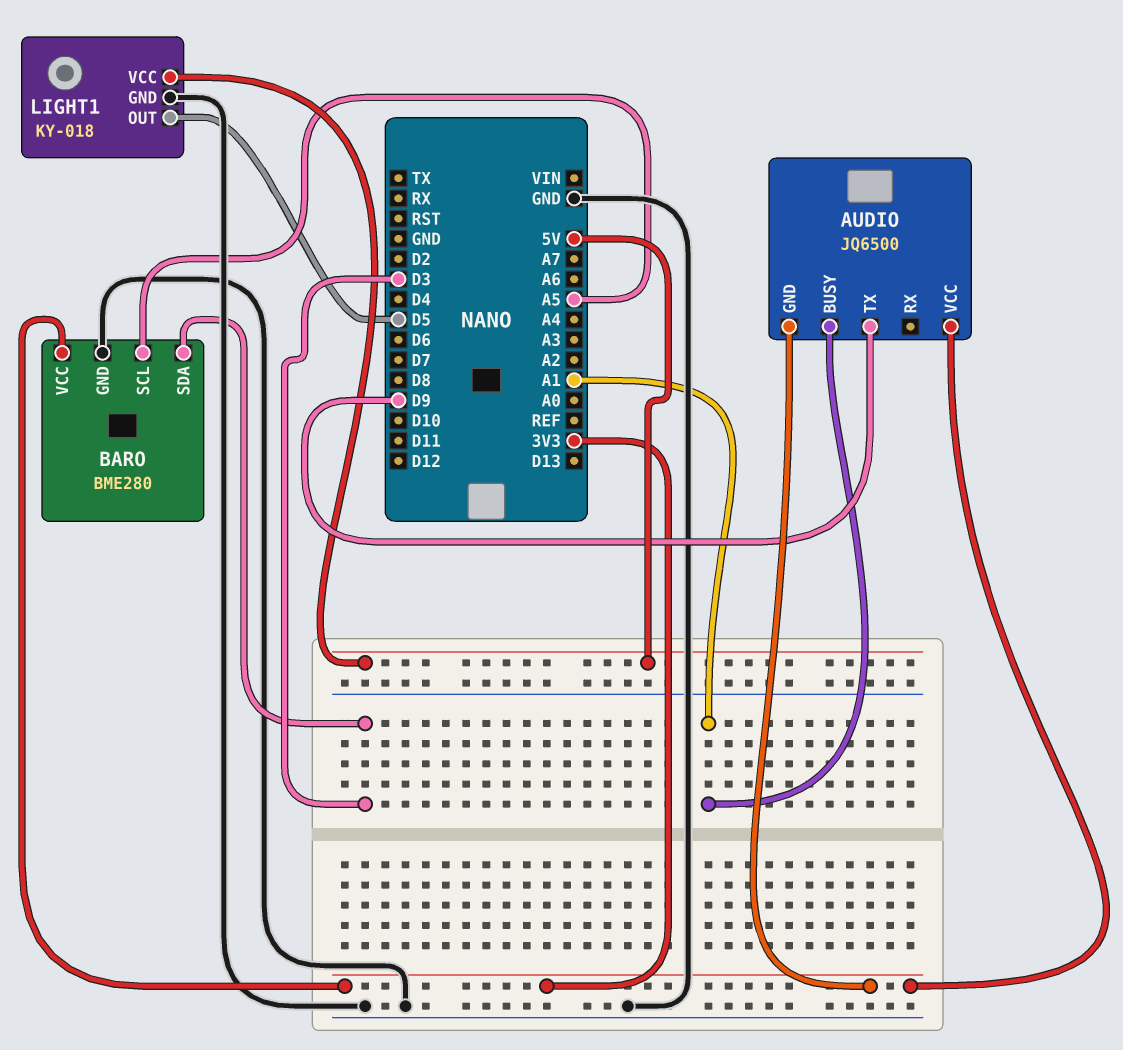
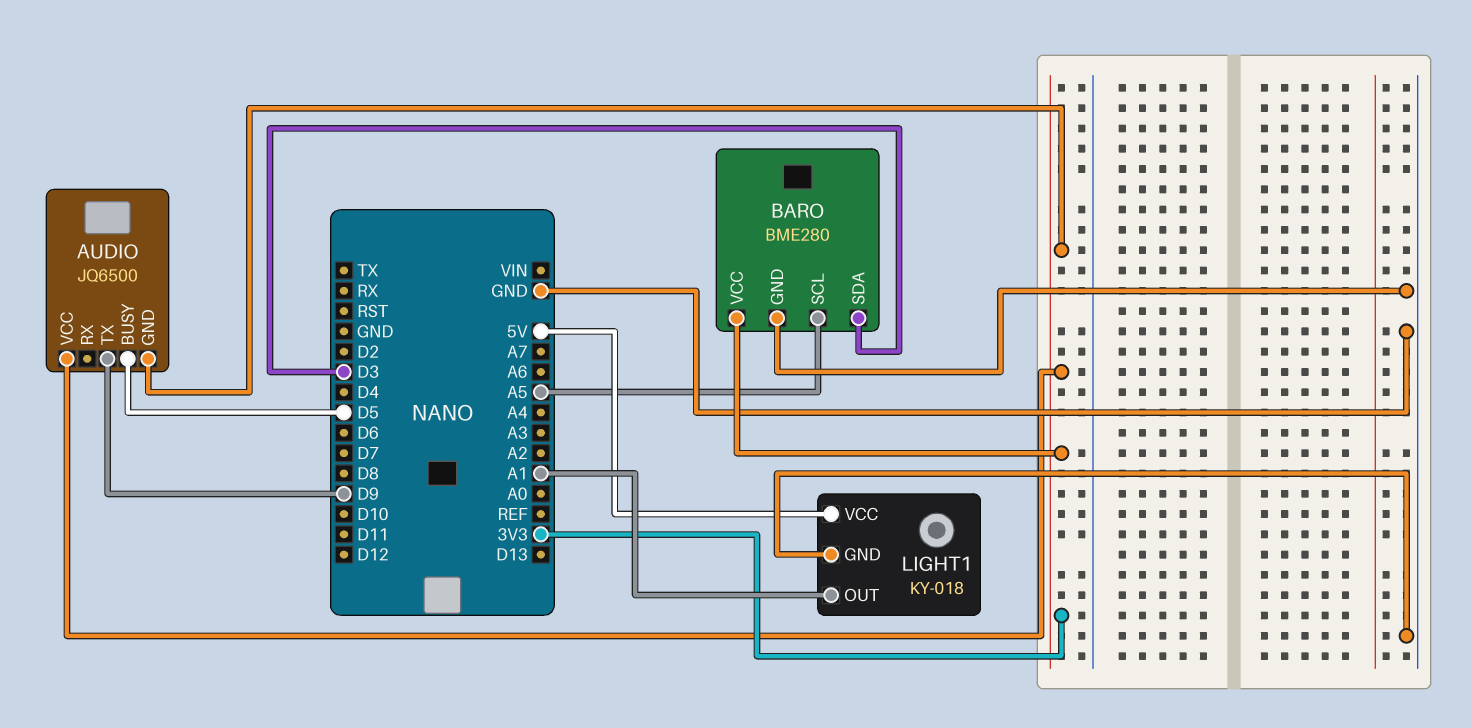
AUDIO pin BUSY: A1 -> D5
LIGHT1 pin OUT: D5 -> A1

